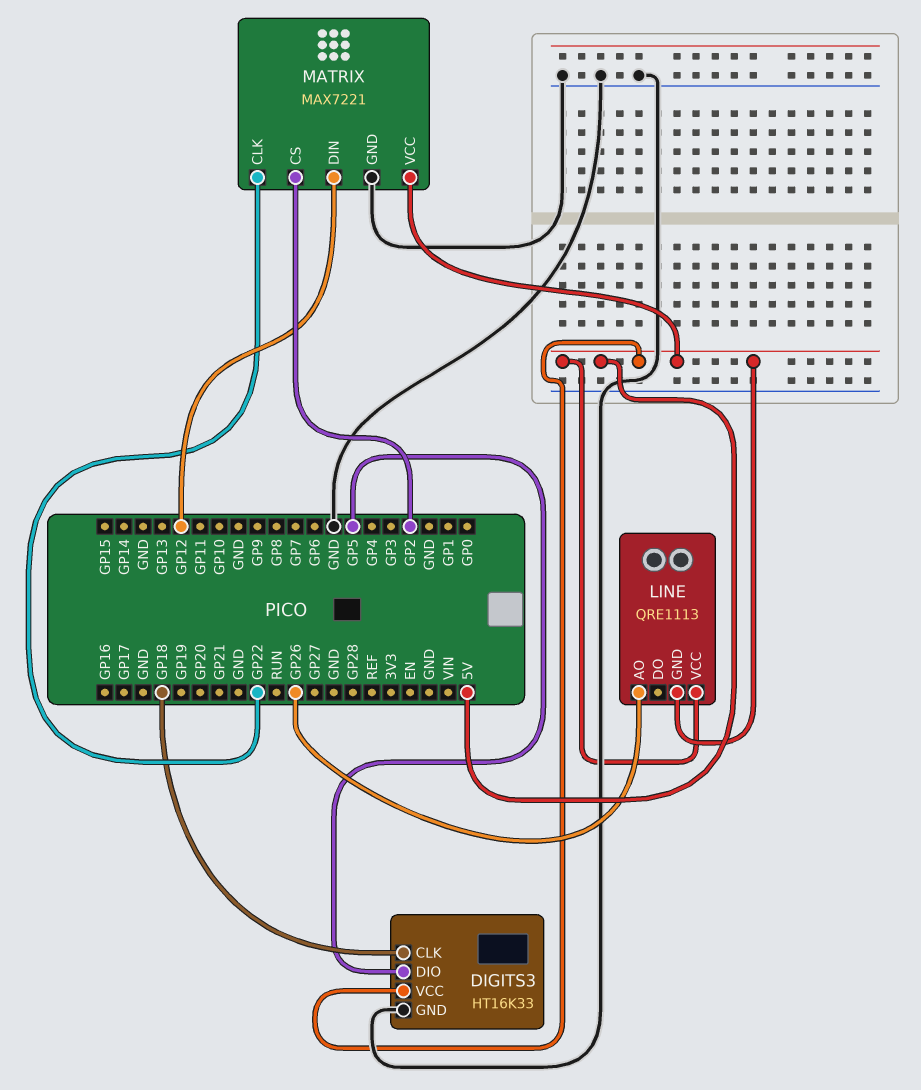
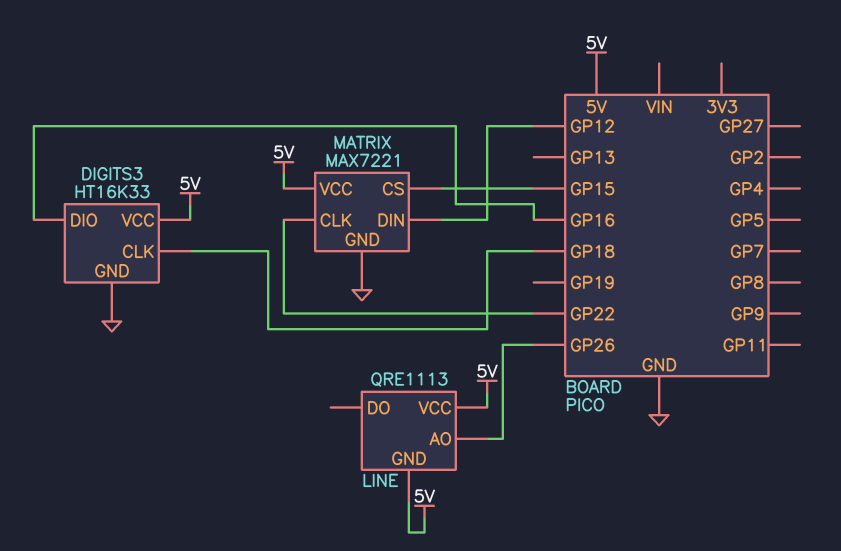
DIGITS3 pin DIO: GP5 -> GP16
MATRIX pin CS: GP2 -> GP15

